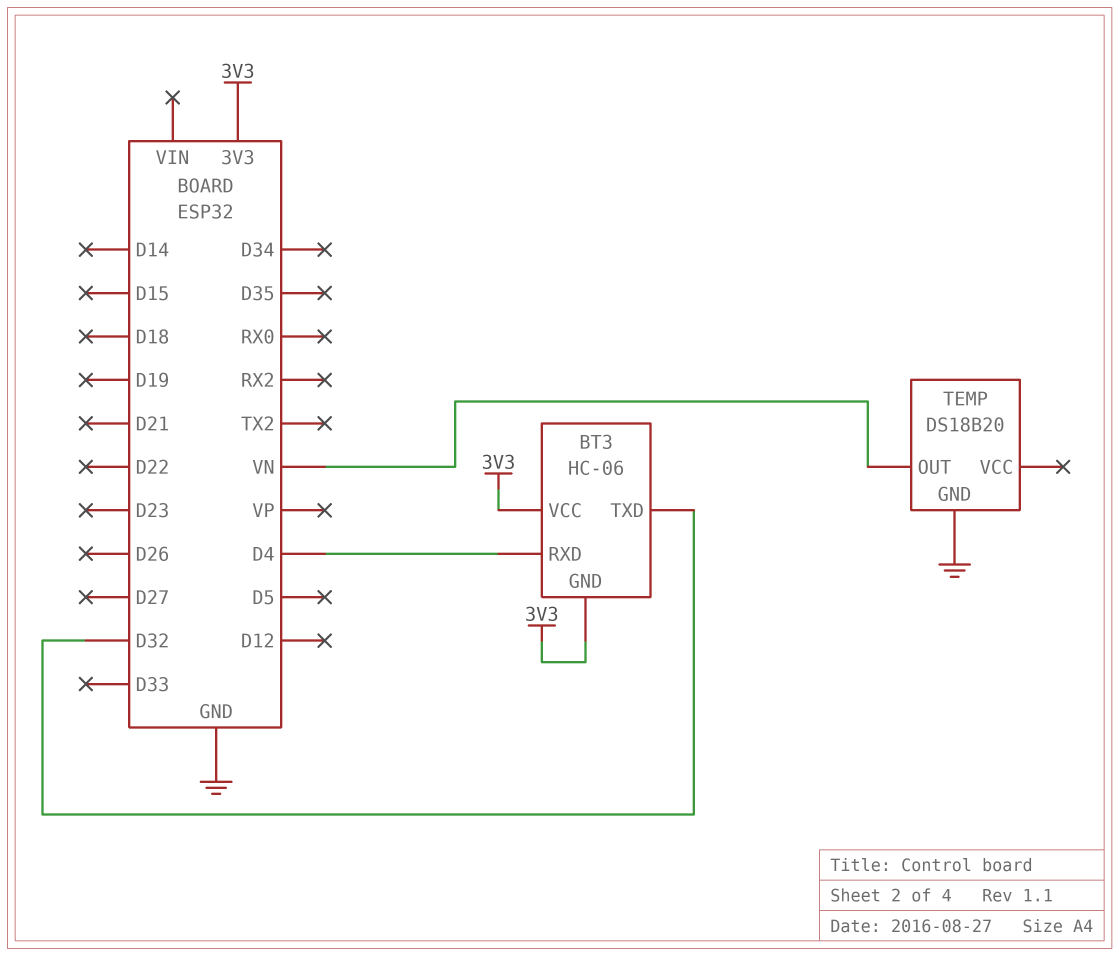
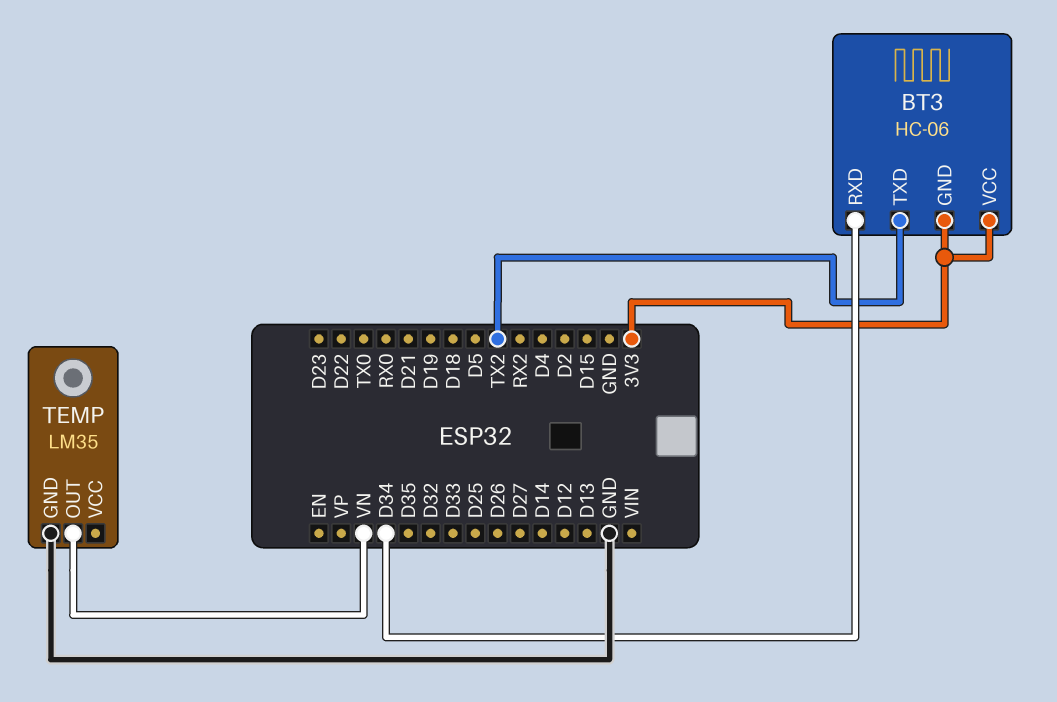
BT3 pin RXD: D4 -> D34
BT3 pin TXD: D32 -> TX2
TEMP: DS18B20 -> LM35

